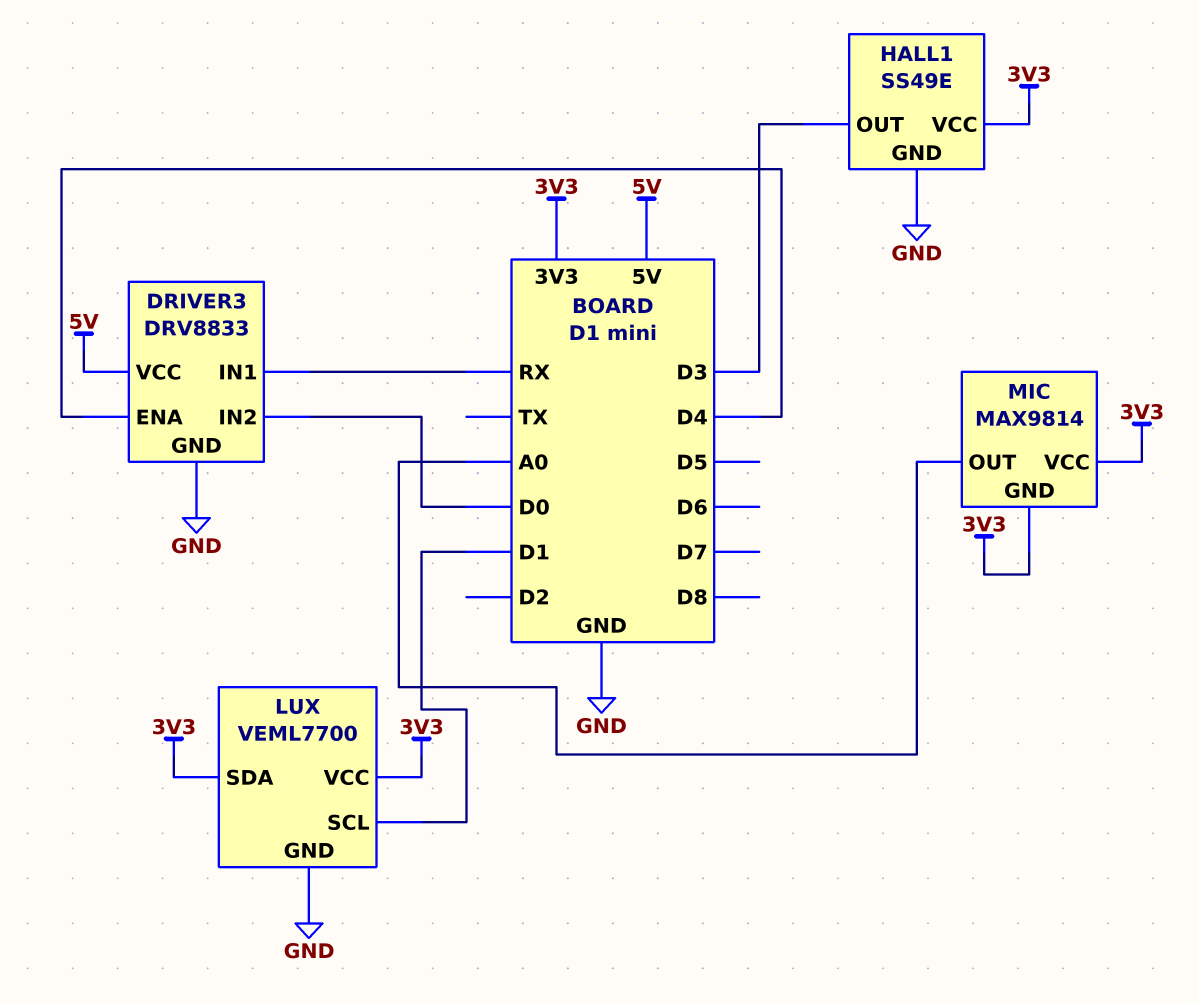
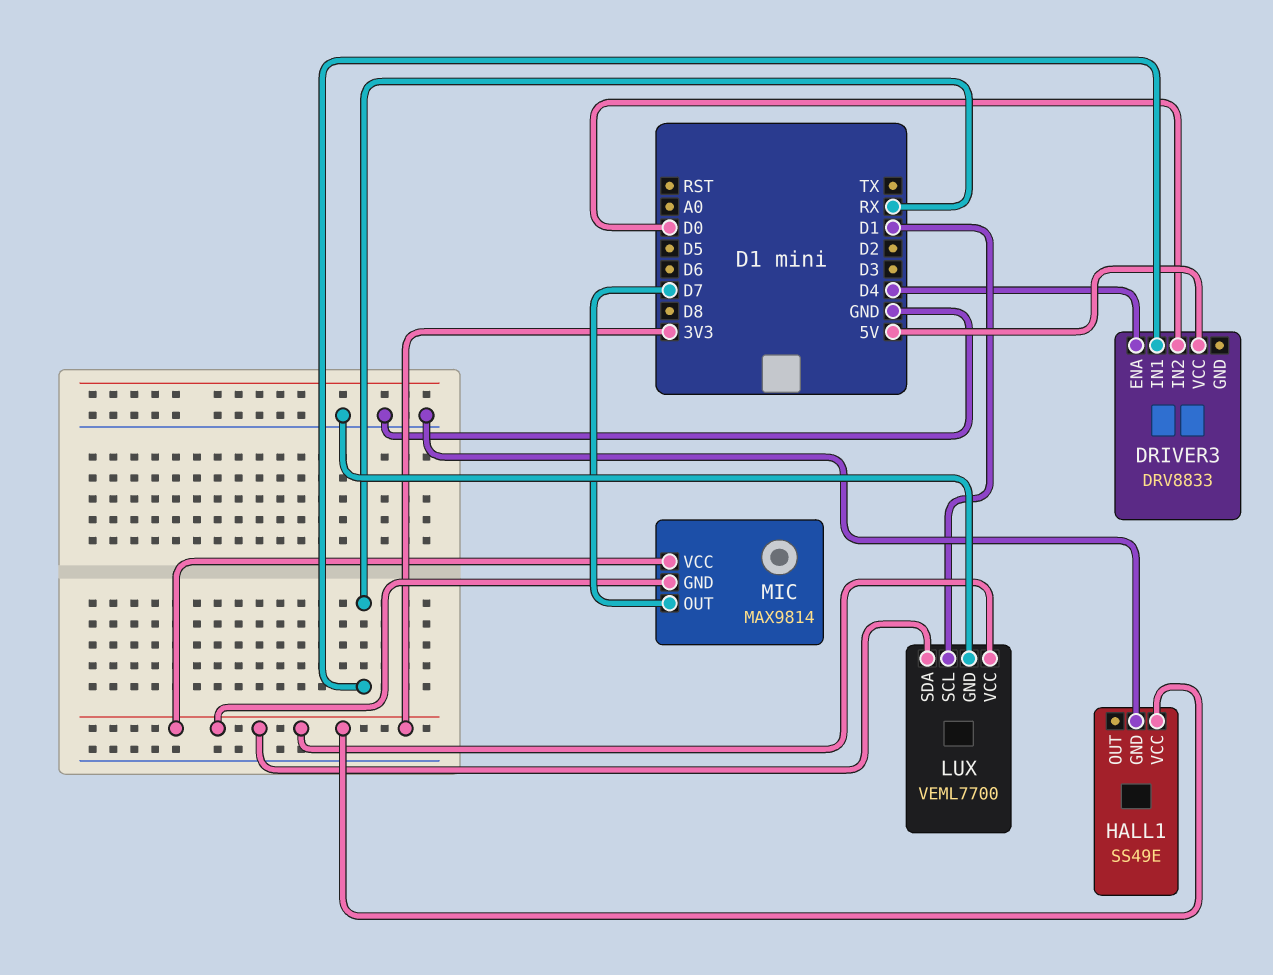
DRIVER3 pin GND: GND -> none
HALL1 pin OUT: D3 -> none
MIC pin OUT: A0 -> D7

